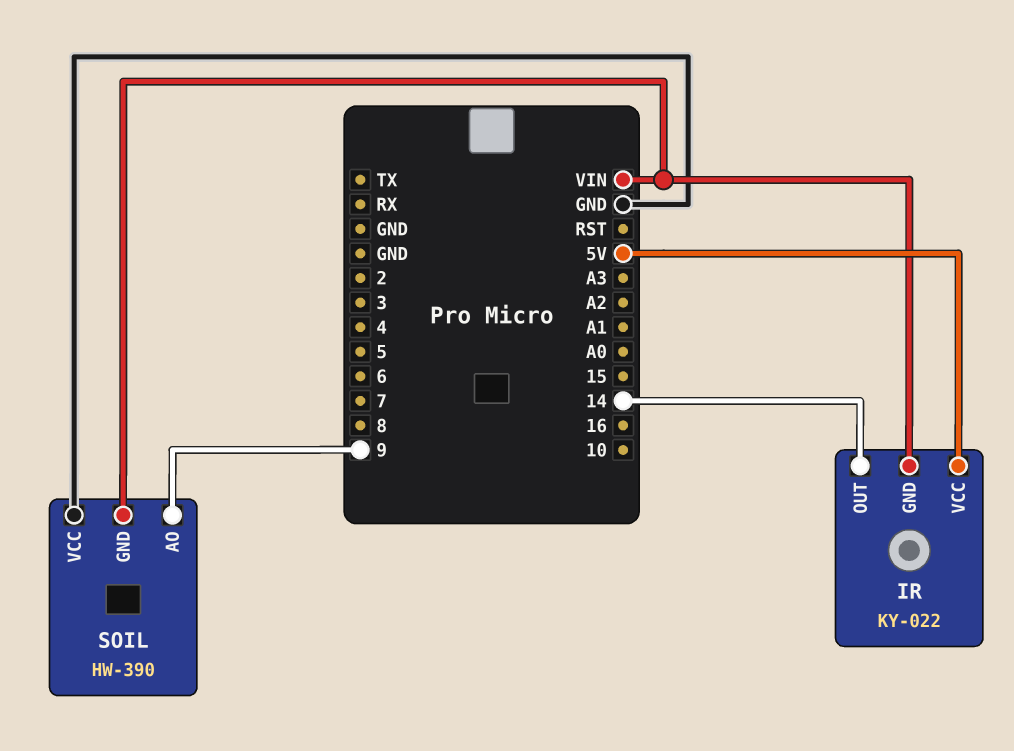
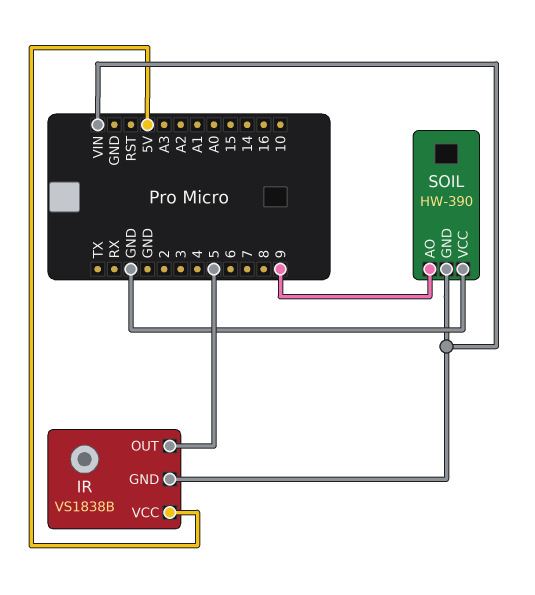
IR: KY-022 -> VS1838B
IR pin OUT: 14 -> 5

